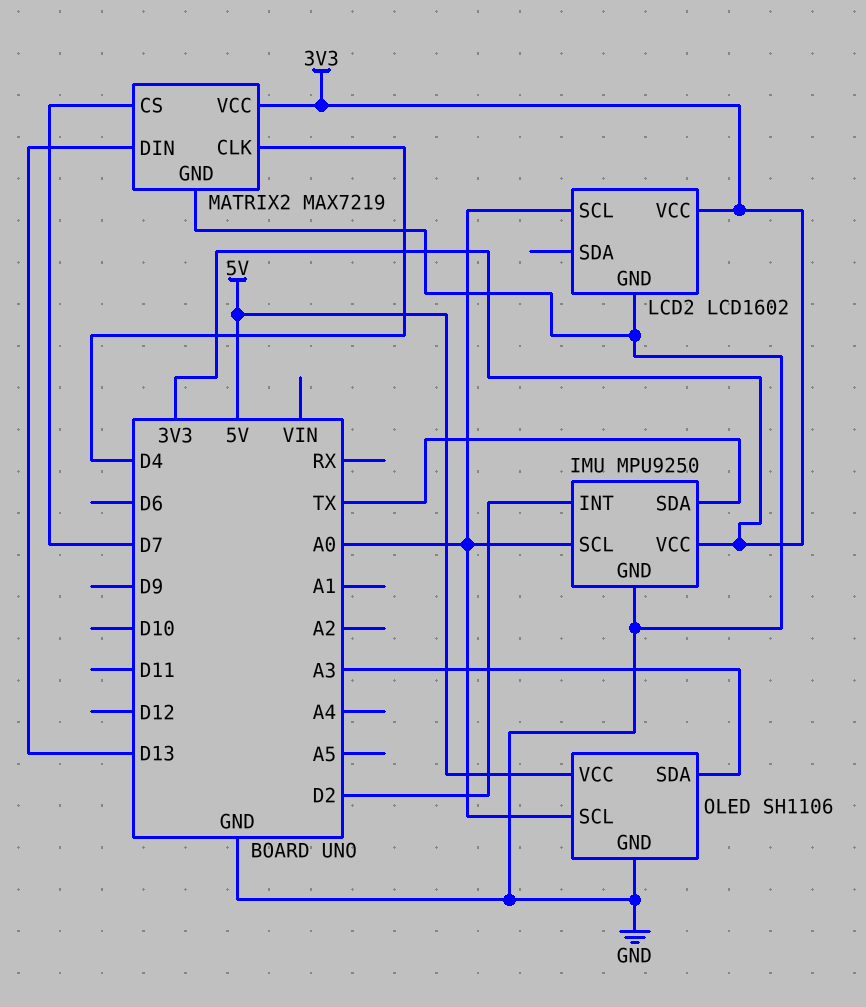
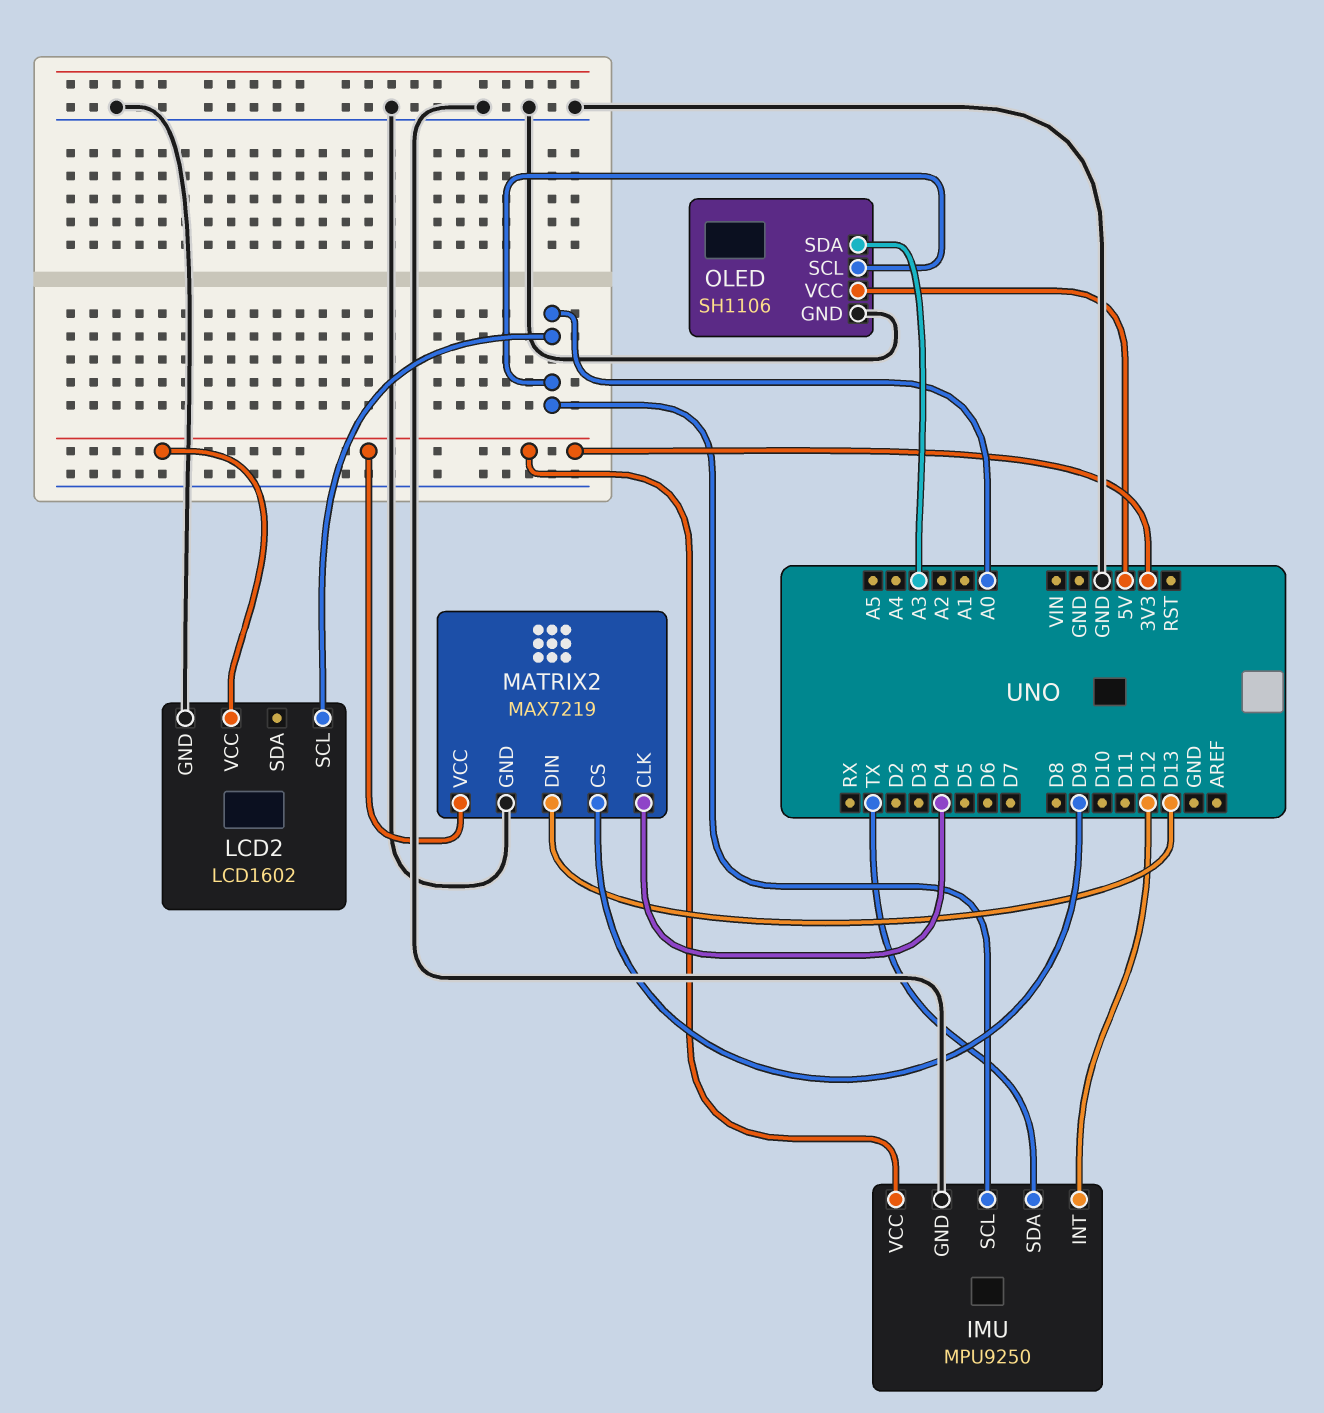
IMU pin INT: D2 -> D12
MATRIX2 pin CS: D7 -> D9

